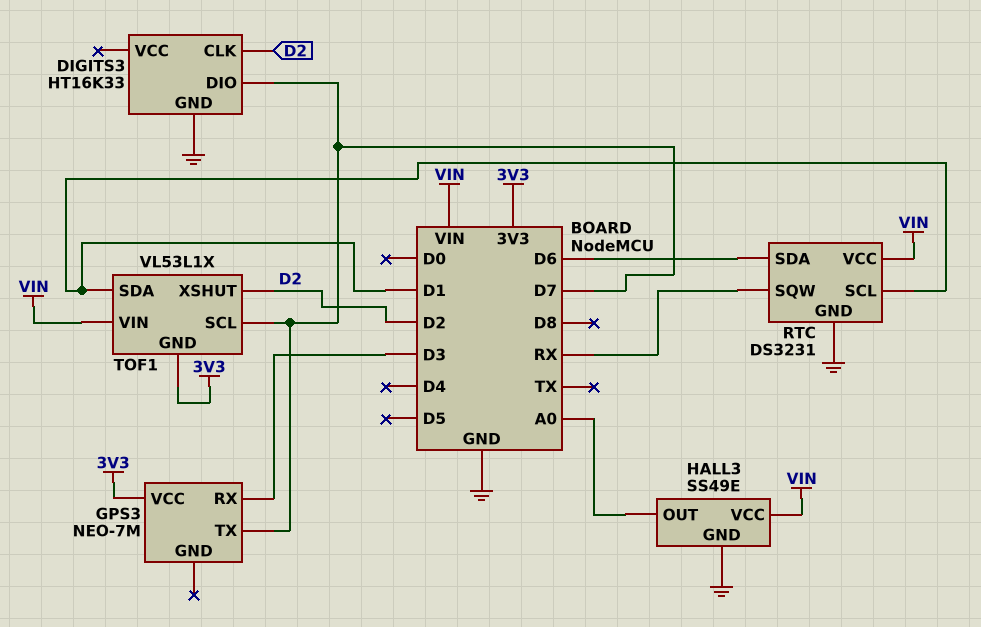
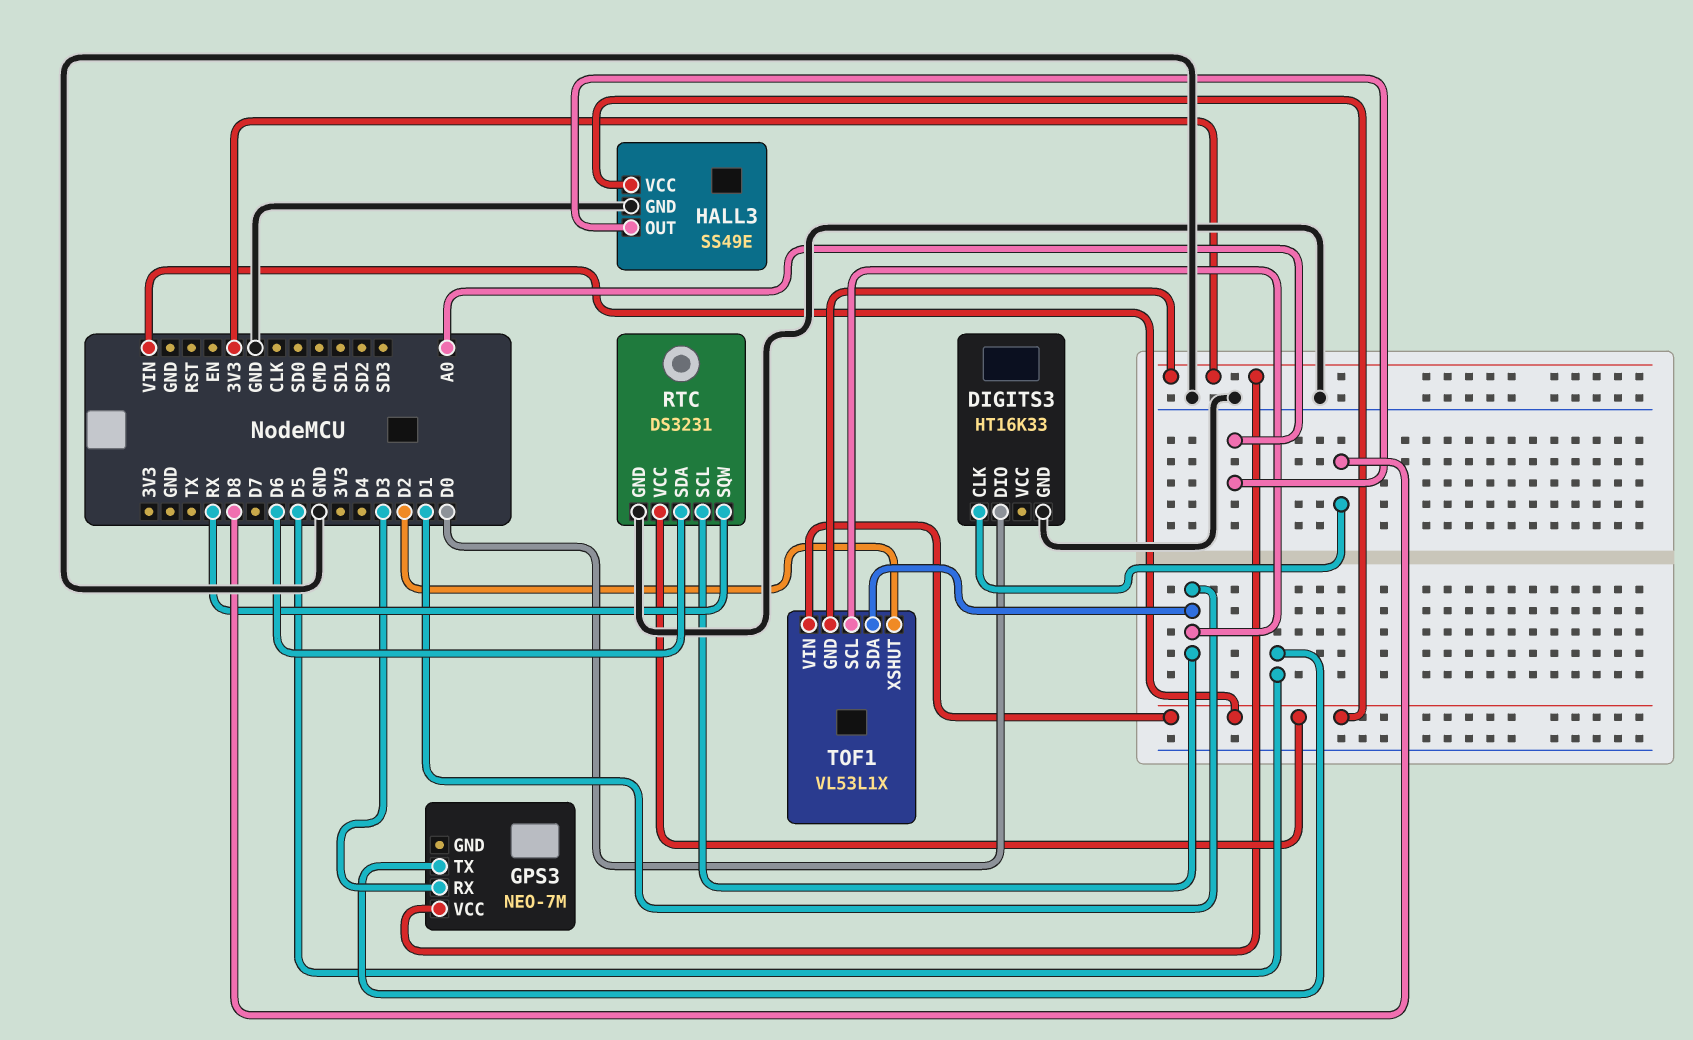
DIGITS3 pin CLK: D2 -> D8
DIGITS3 pin DIO: D7 -> D0
GPS3 pin TX: D7 -> D5
TOF1 pin SCL: D7 -> D1

